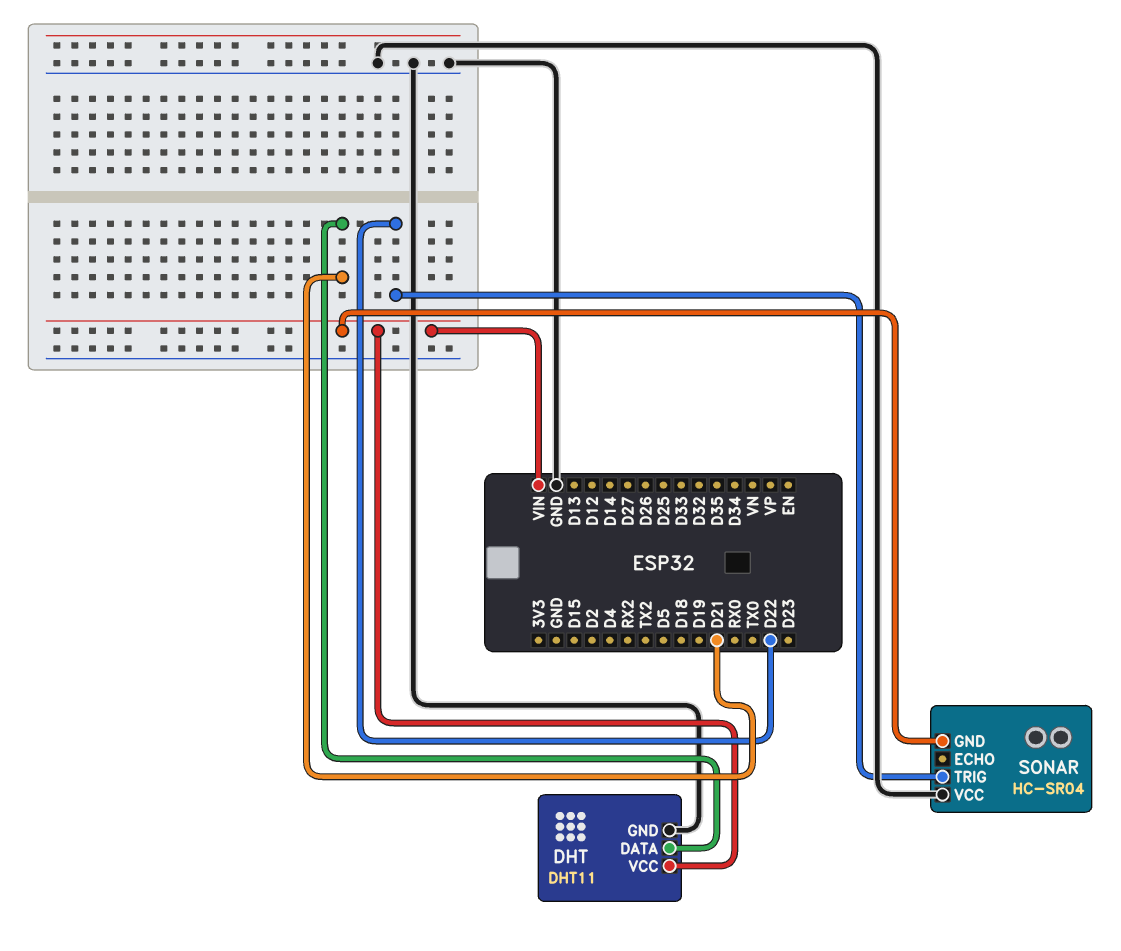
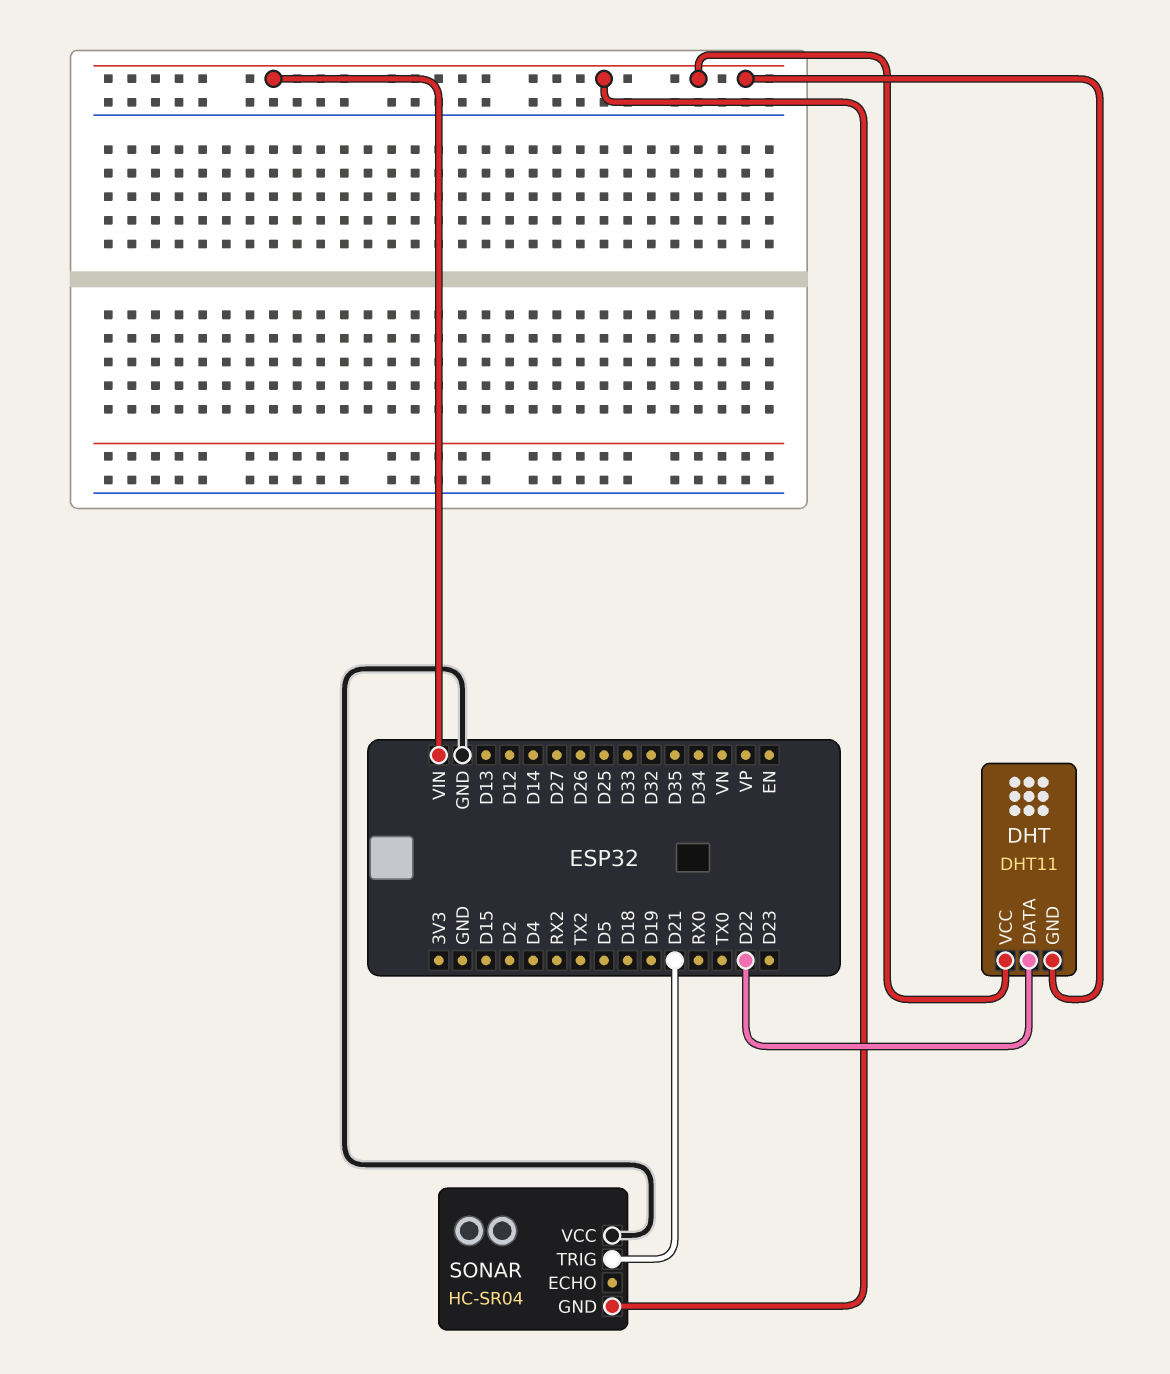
DHT pin DATA: D21 -> D22
DHT pin GND: GND -> VIN
SONAR pin TRIG: D22 -> D21

